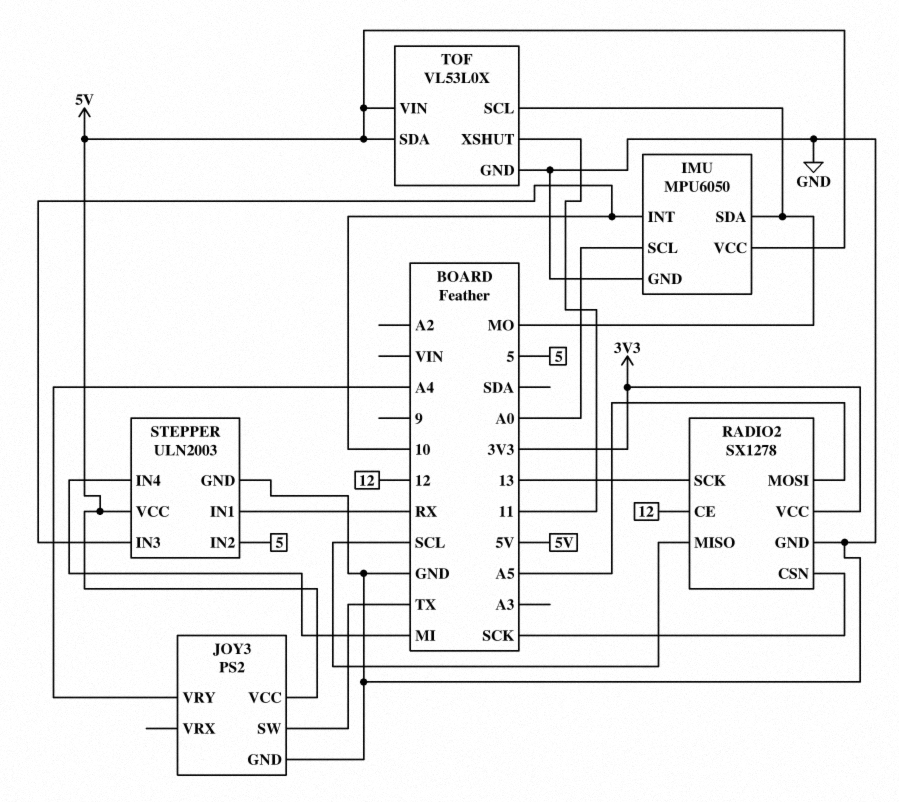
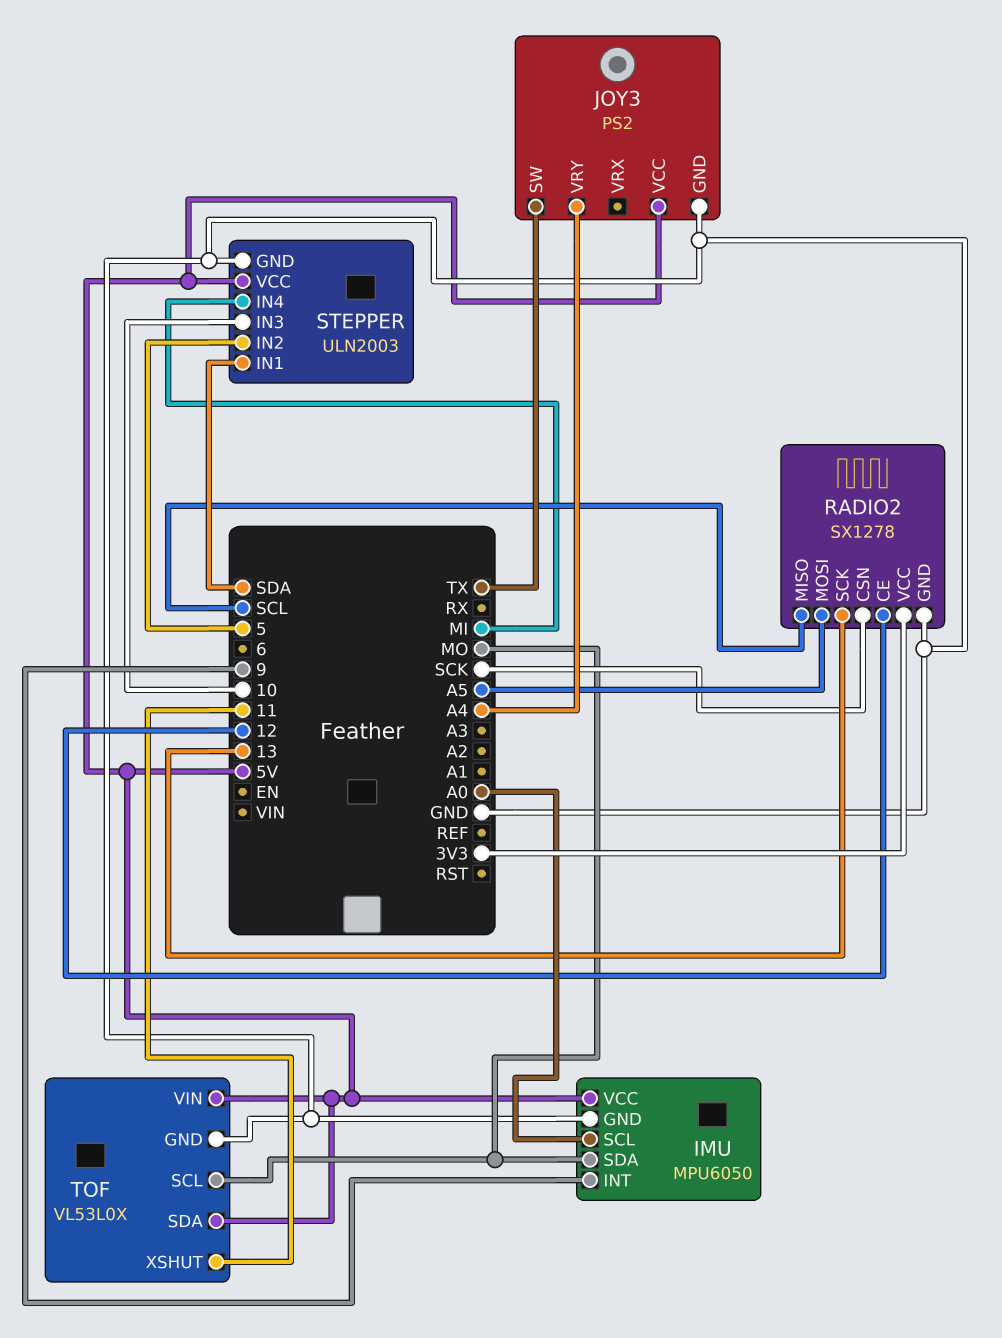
IMU pin INT: 10 -> 9
STEPPER pin IN1: RX -> SDA

